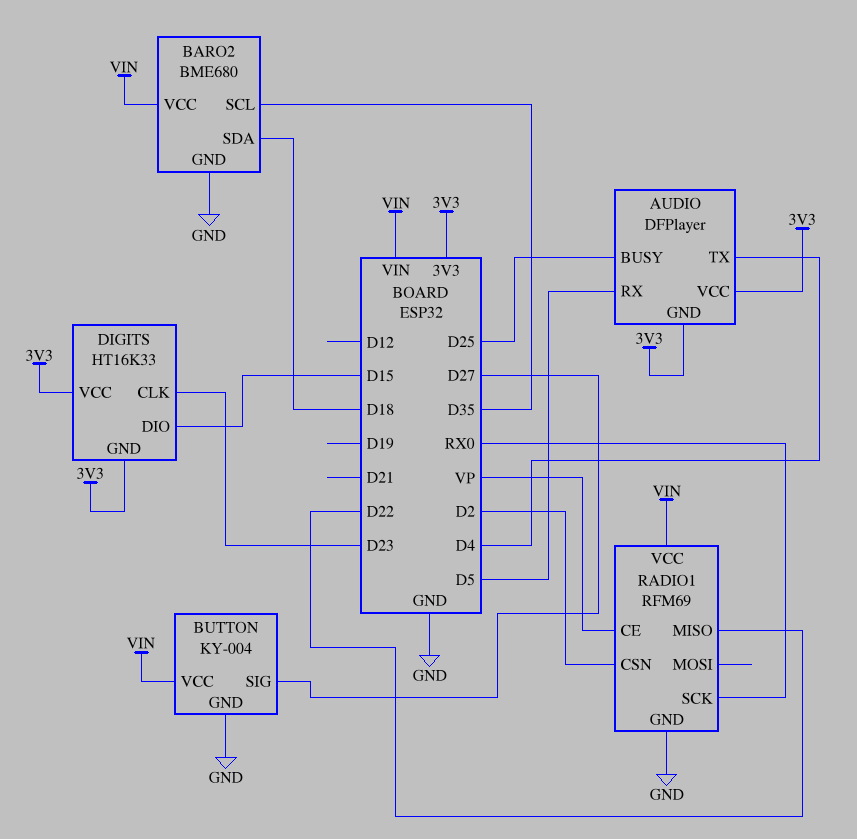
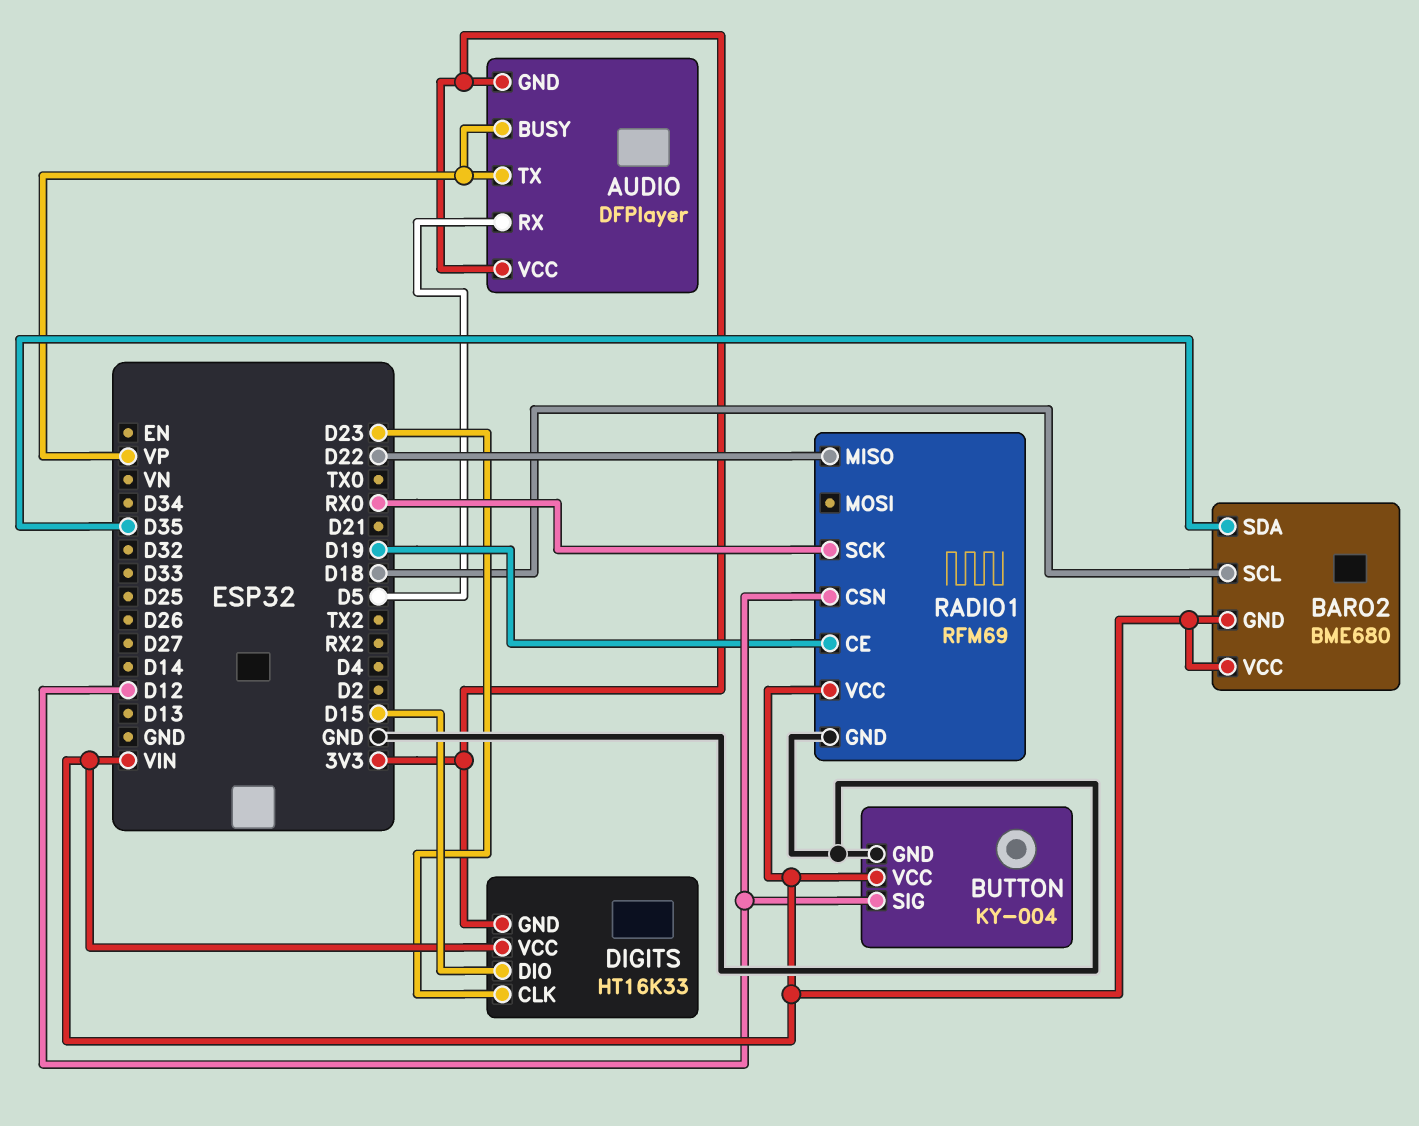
AUDIO pin BUSY: D25 -> VP
AUDIO pin TX: D4 -> VP
BARO2 pin GND: GND -> VIN
BARO2 pin SCL: D35 -> D18
BARO2 pin SDA: D18 -> D35
BUTTON pin SIG: D27 -> D12
DIGITS pin VCC: 3V3 -> VIN
RADIO1 pin CE: VP -> D19
RADIO1 pin CSN: D2 -> D12

